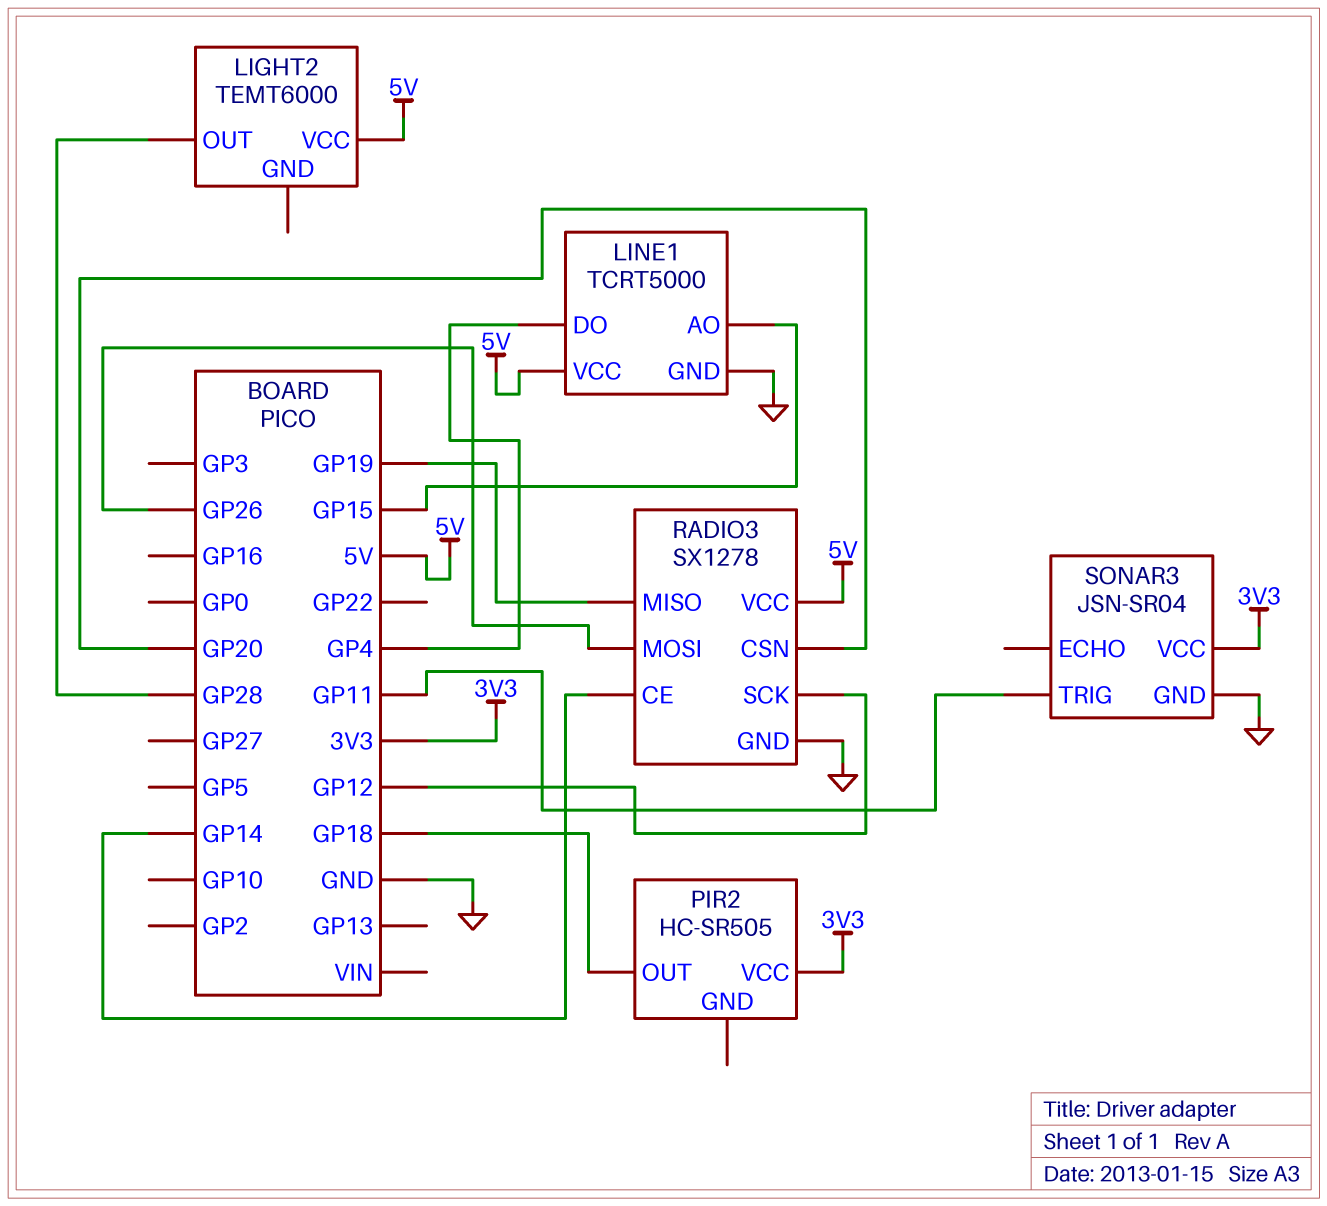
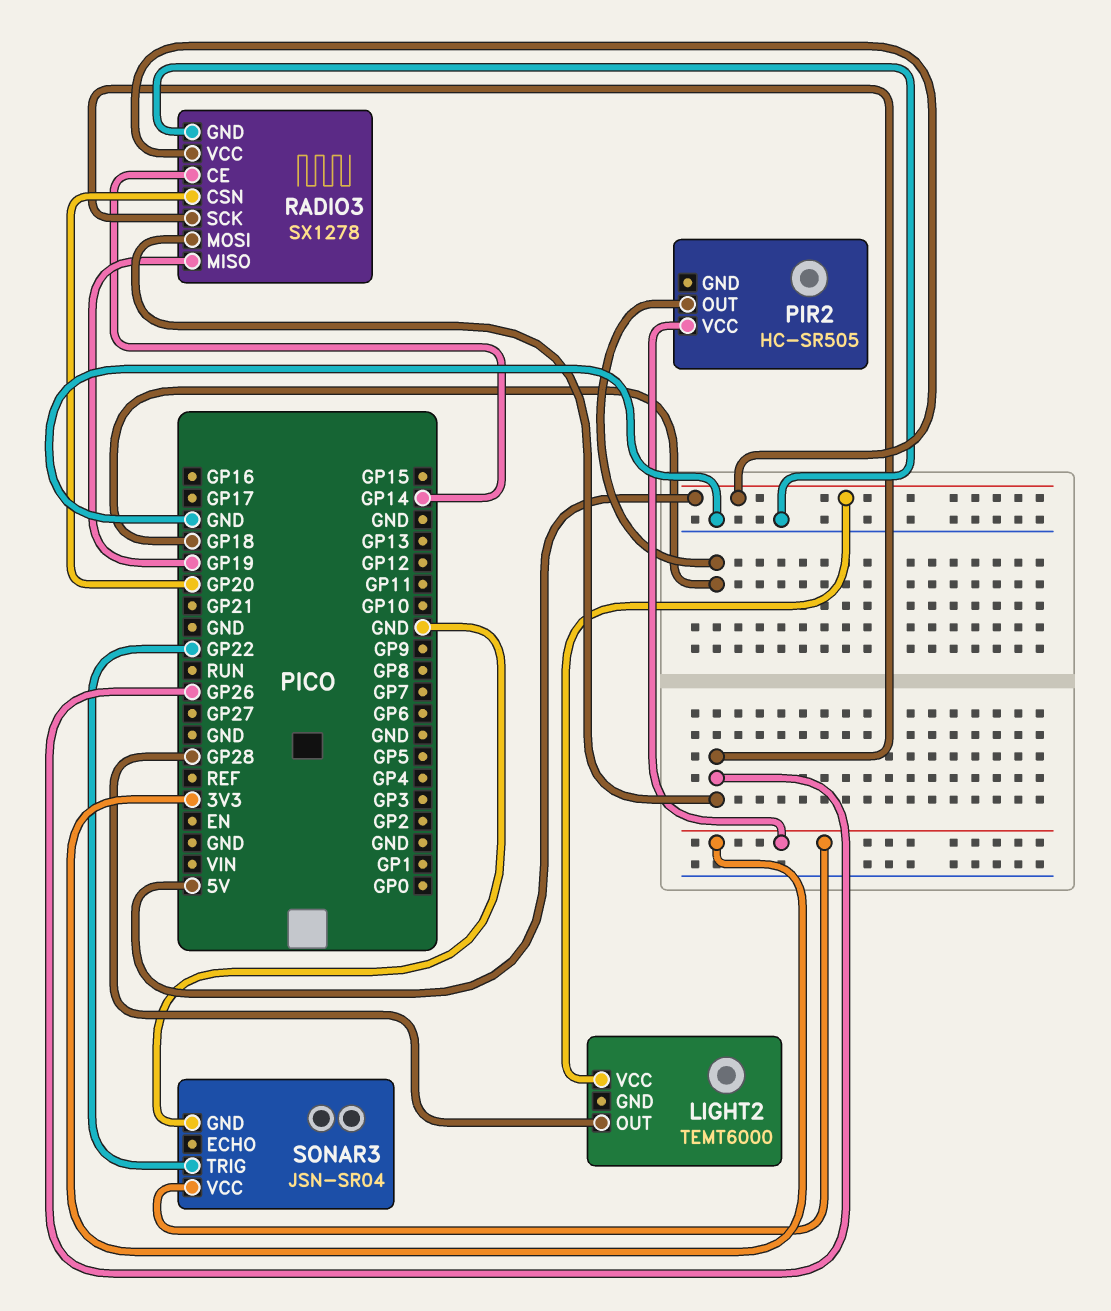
LINE1: TCRT5000 -> none
LINE1 pin AO: GP15 -> none
LINE1 pin DO: GP4 -> none
LINE1 pin GND: GND -> none
LINE1 pin VCC: 5V -> none
RADIO3 pin SCK: GP12 -> GP26
SONAR3 pin TRIG: GP11 -> GP22

